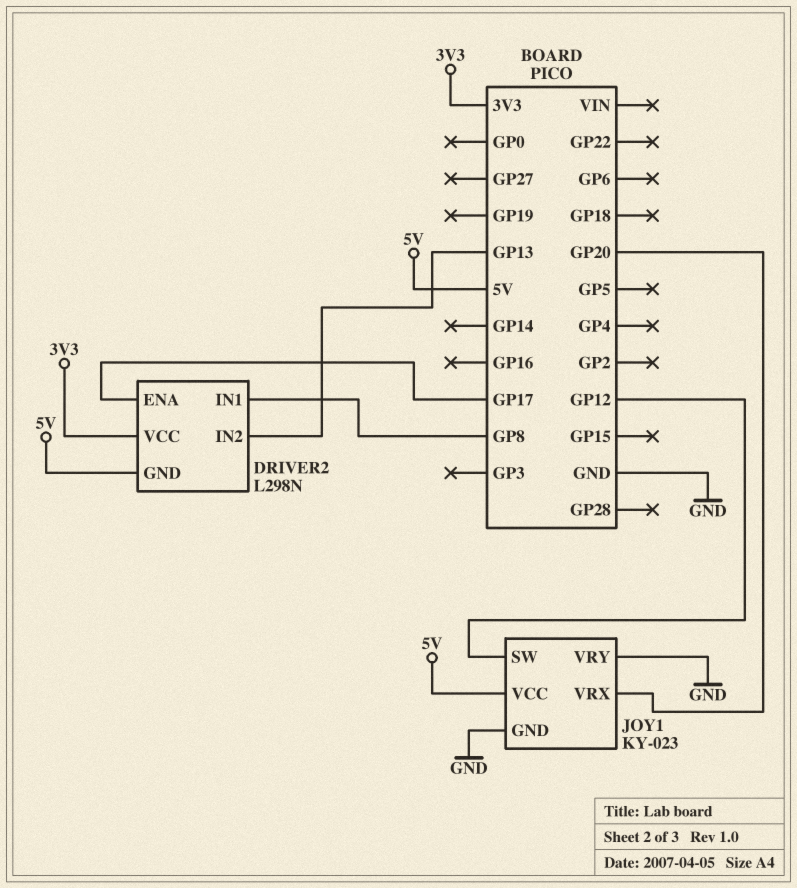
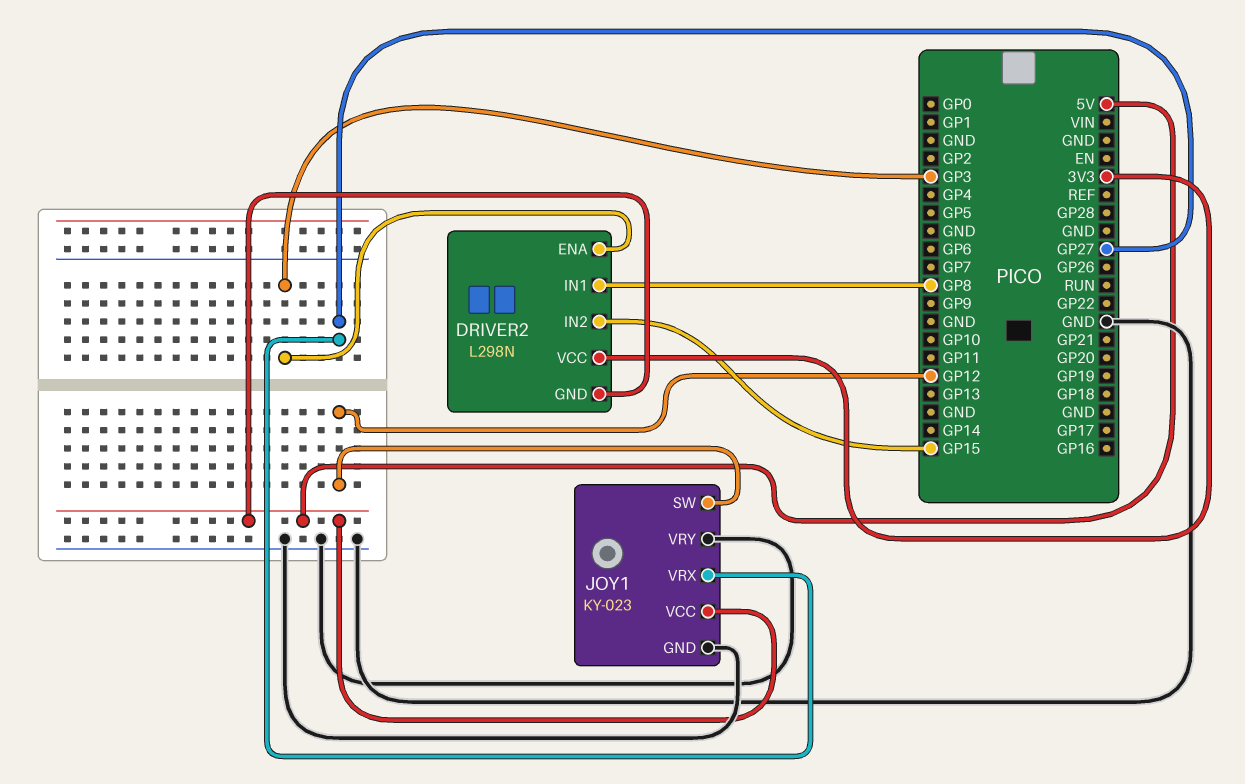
DRIVER2 pin ENA: GP17 -> GP3
DRIVER2 pin IN2: GP13 -> GP15
JOY1 pin VRX: GP20 -> GP27

